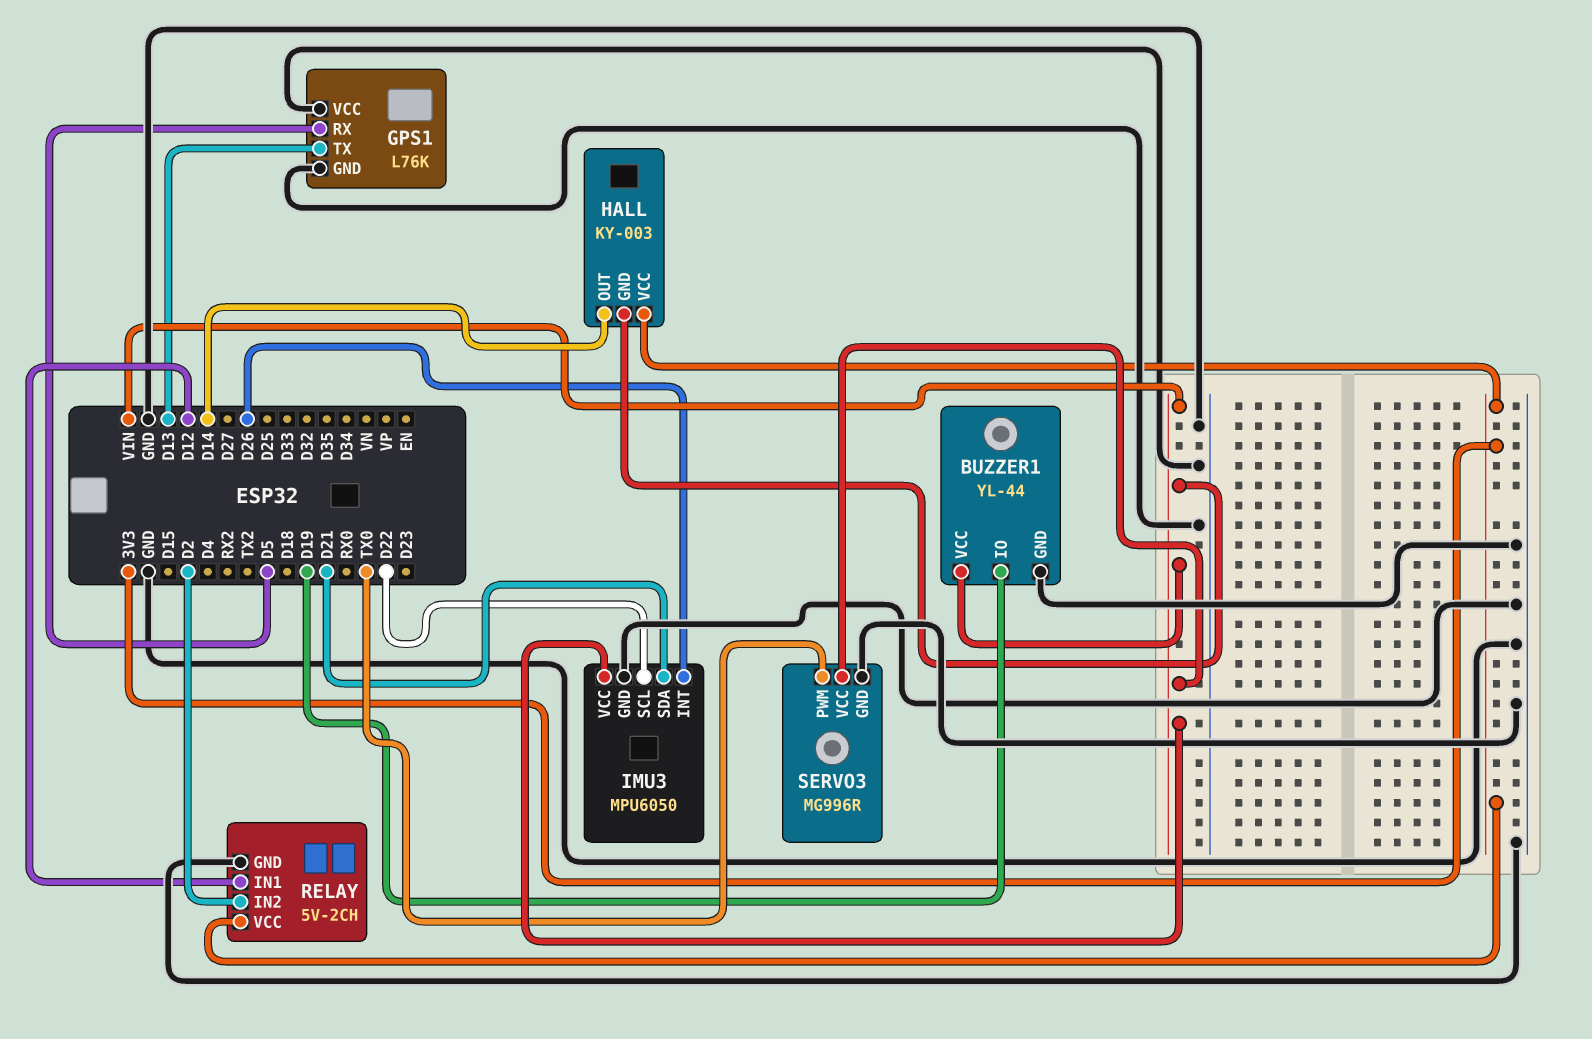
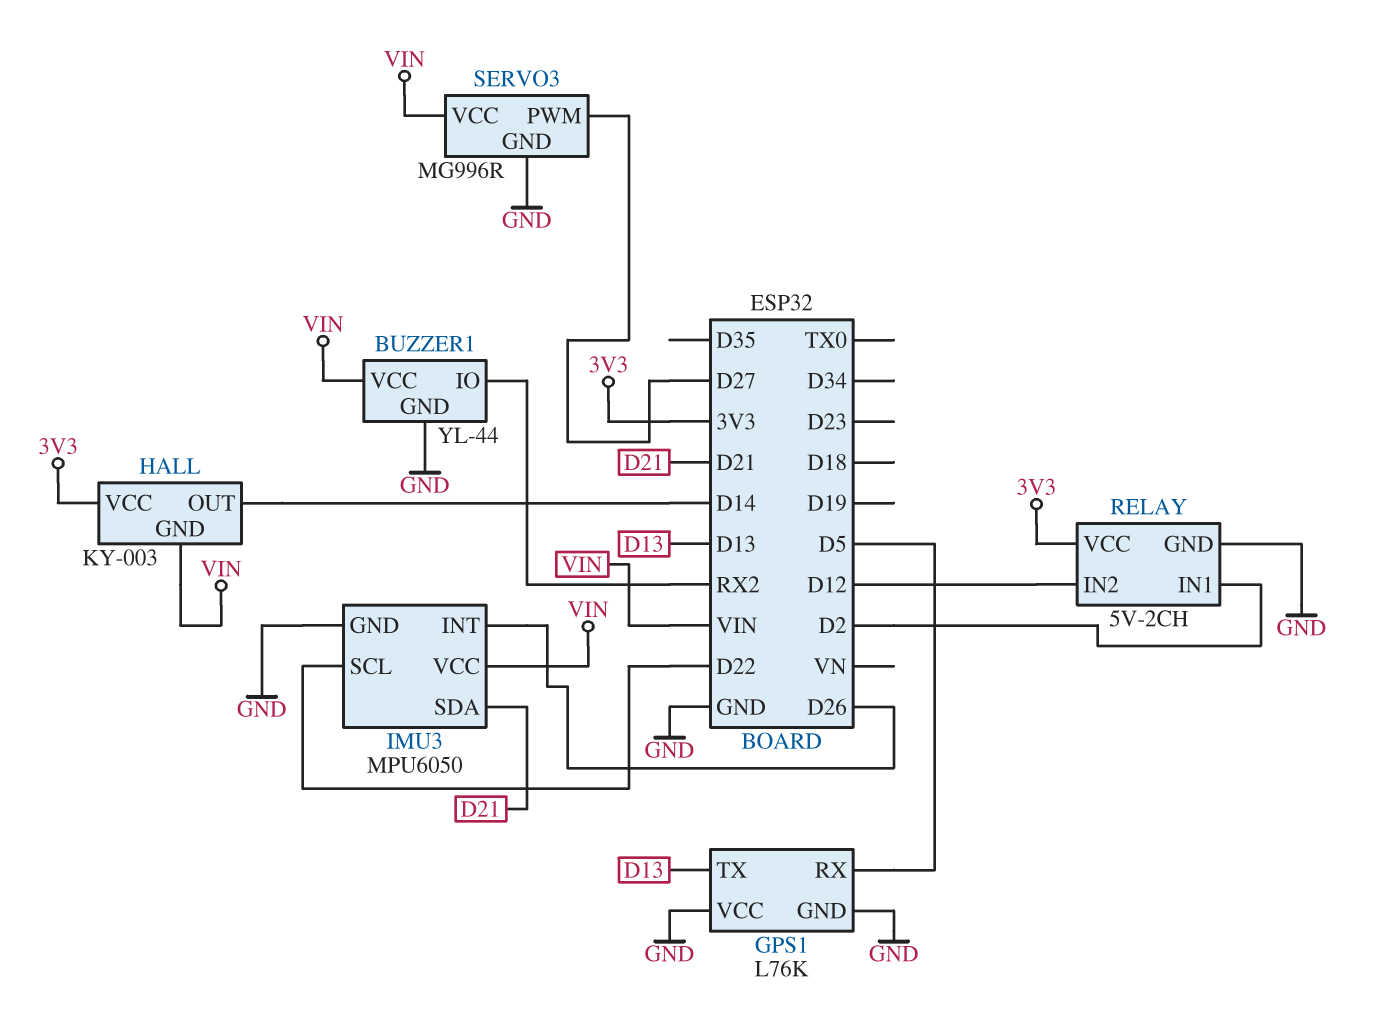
BUZZER1 pin IO: D19 -> RX2
RELAY pin IN1: D12 -> D2
RELAY pin IN2: D2 -> D12
SERVO3 pin PWM: TX0 -> D27

